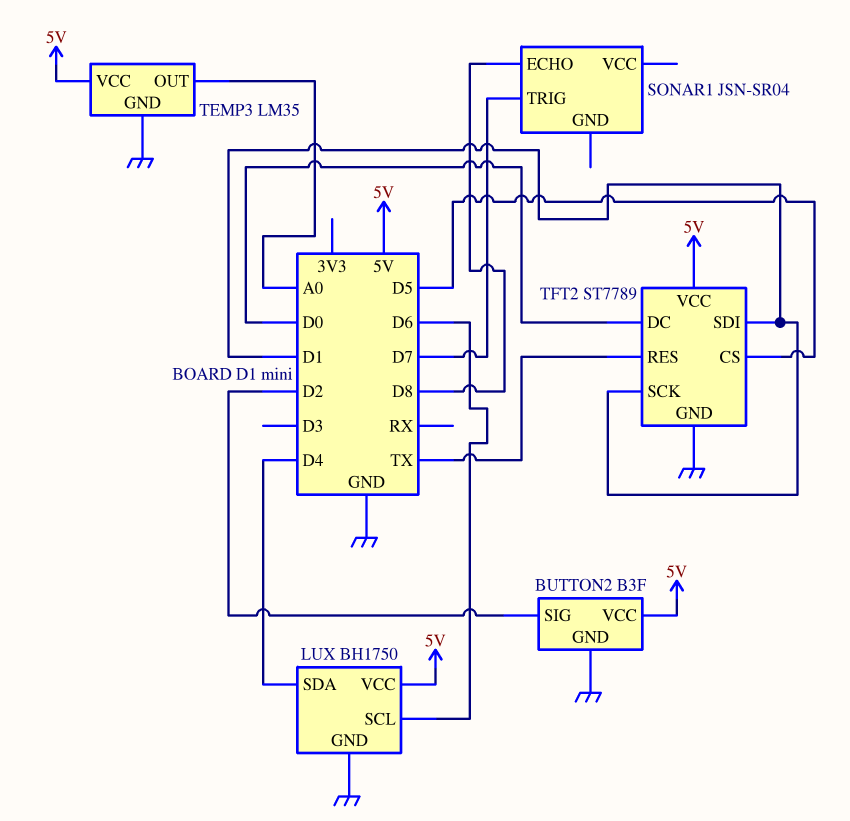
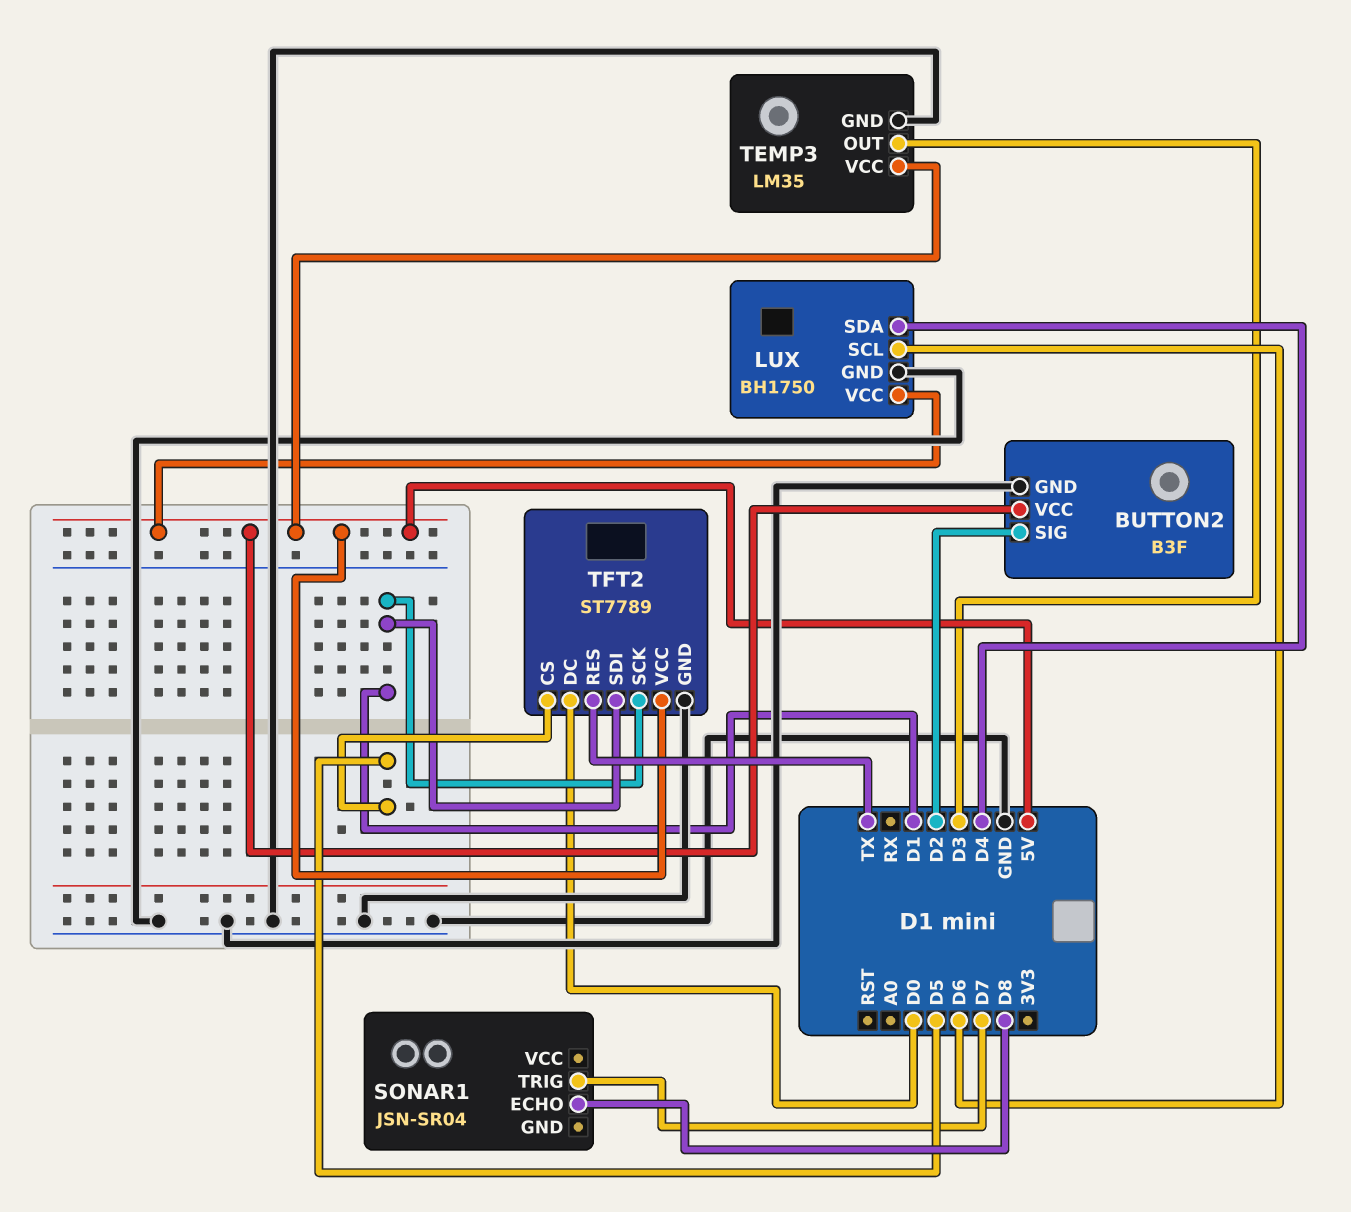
TEMP3 pin OUT: A0 -> D3

